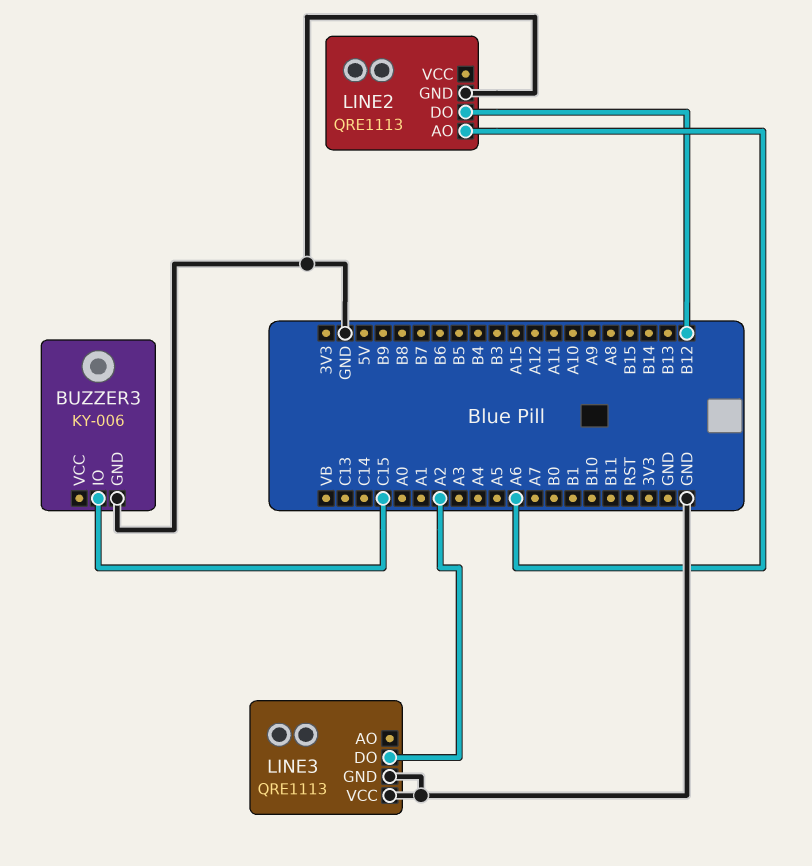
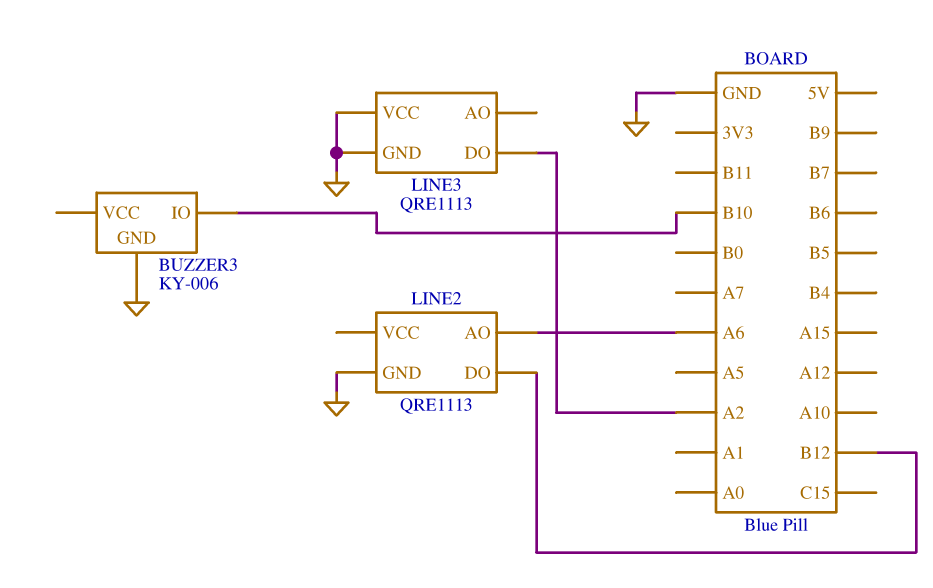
BUZZER3 pin IO: C15 -> B10

